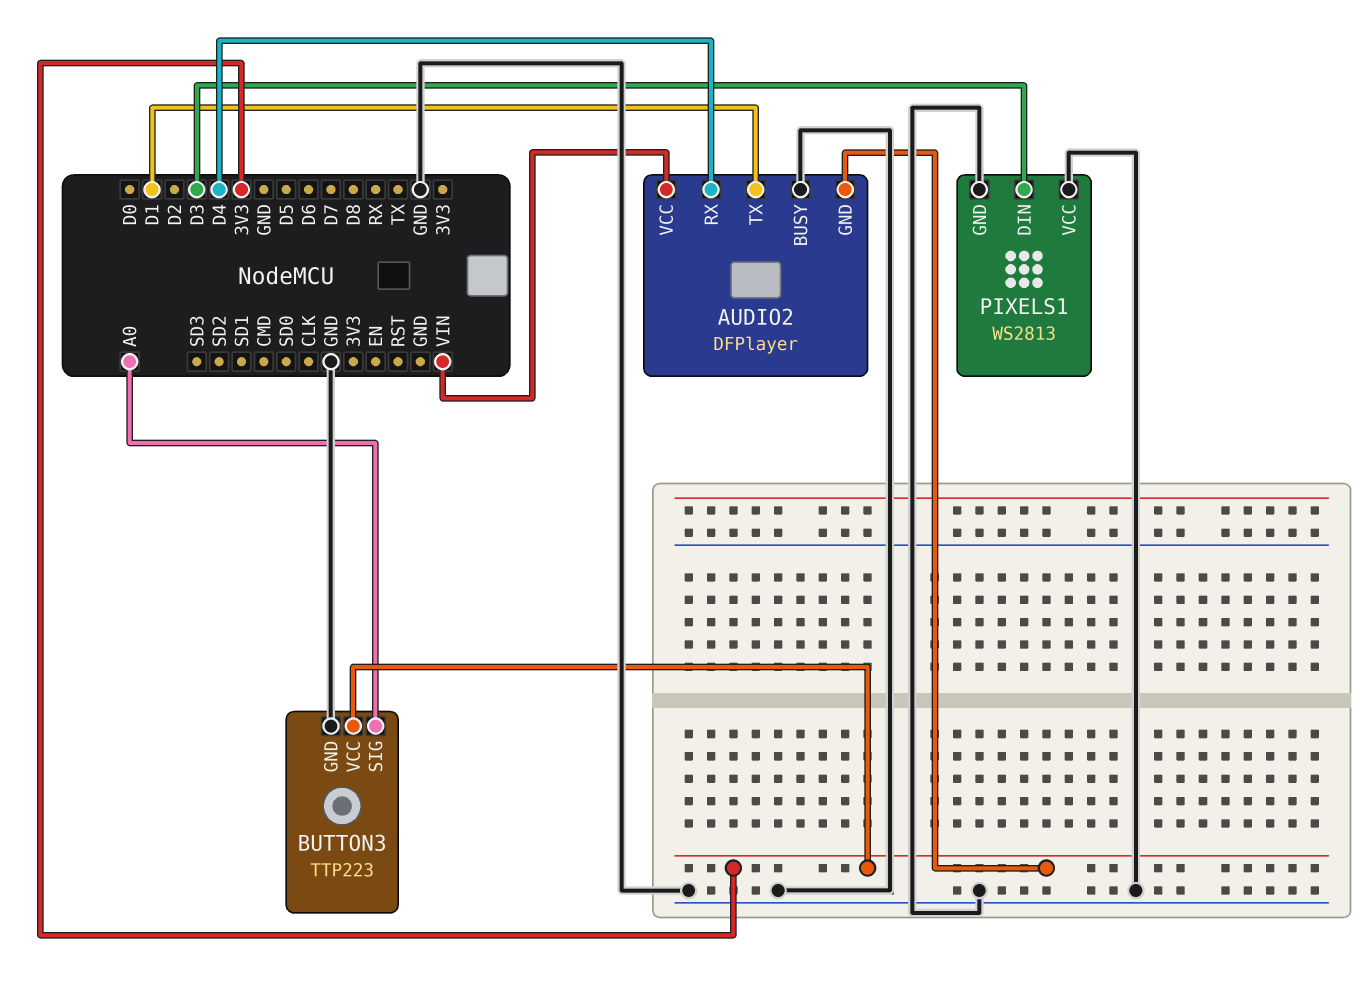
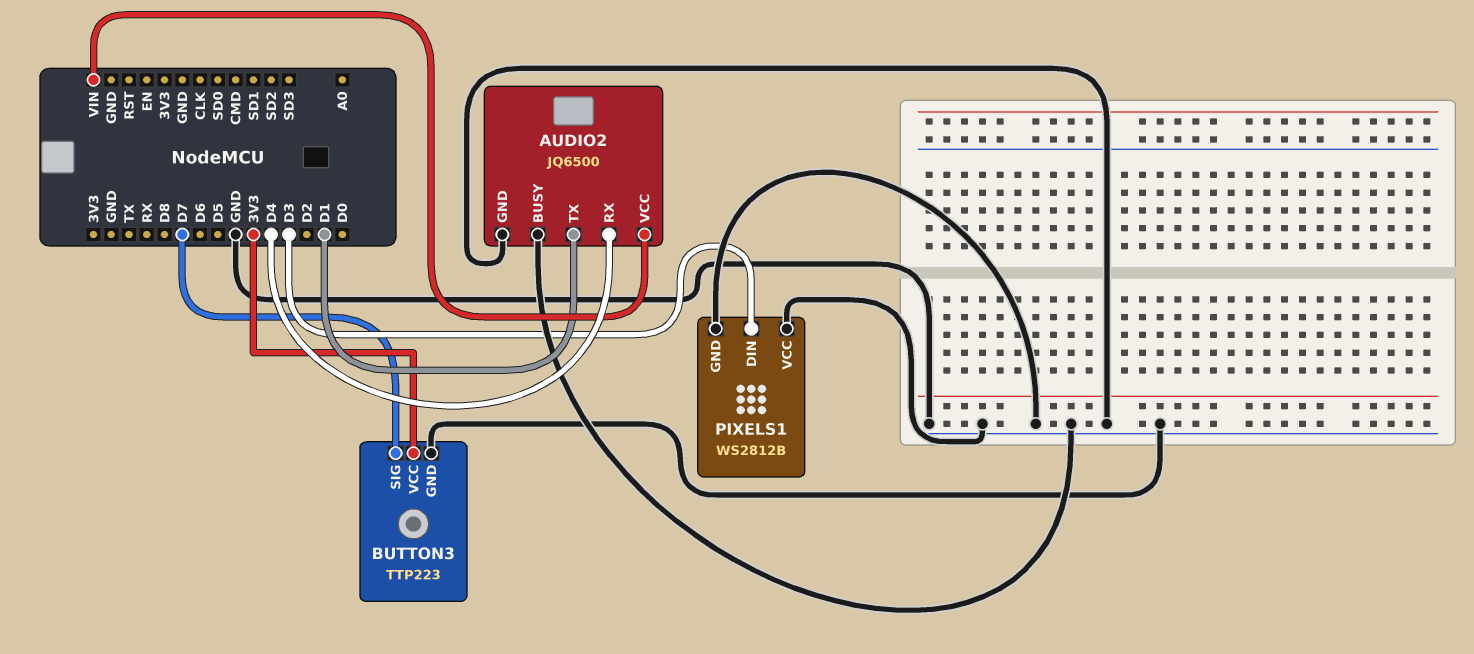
AUDIO2: DFPlayer -> JQ6500
AUDIO2 pin GND: 3V3 -> GND
BUTTON3 pin SIG: A0 -> D7
PIXELS1: WS2813 -> WS2812B

